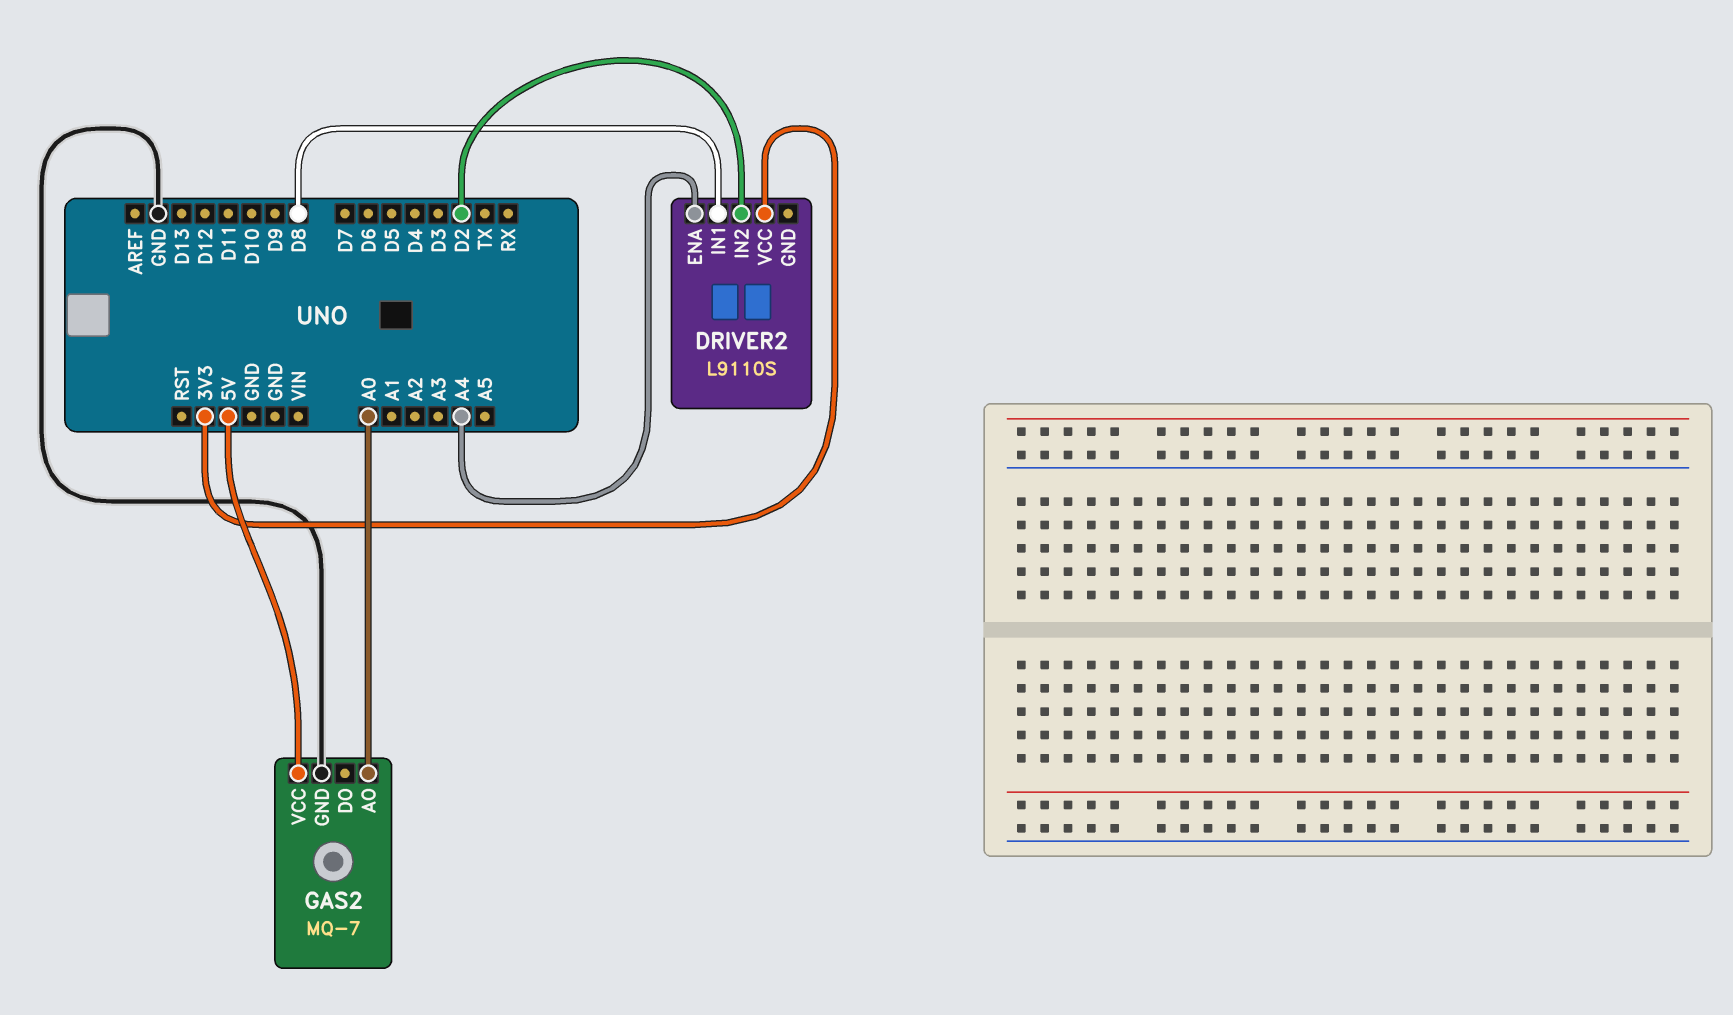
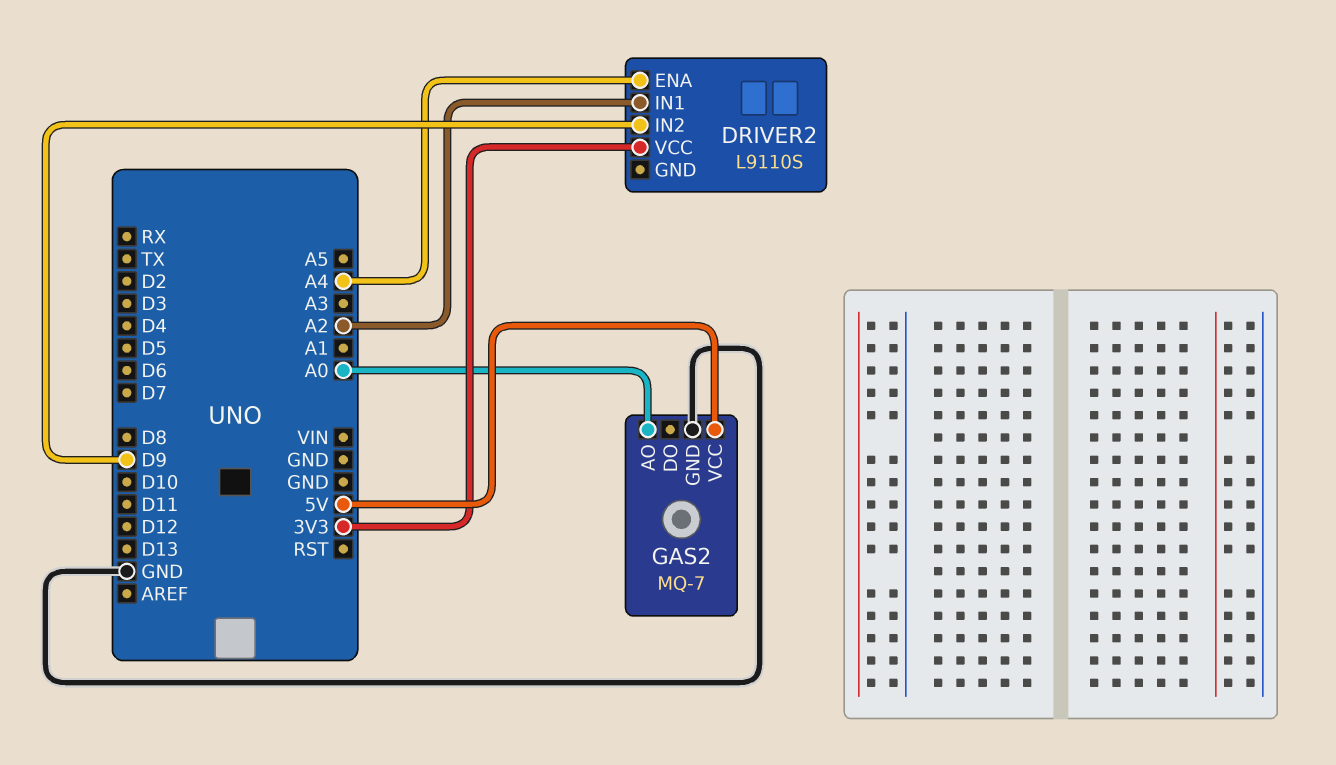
DRIVER2 pin IN1: D8 -> A2
DRIVER2 pin IN2: D2 -> D9

